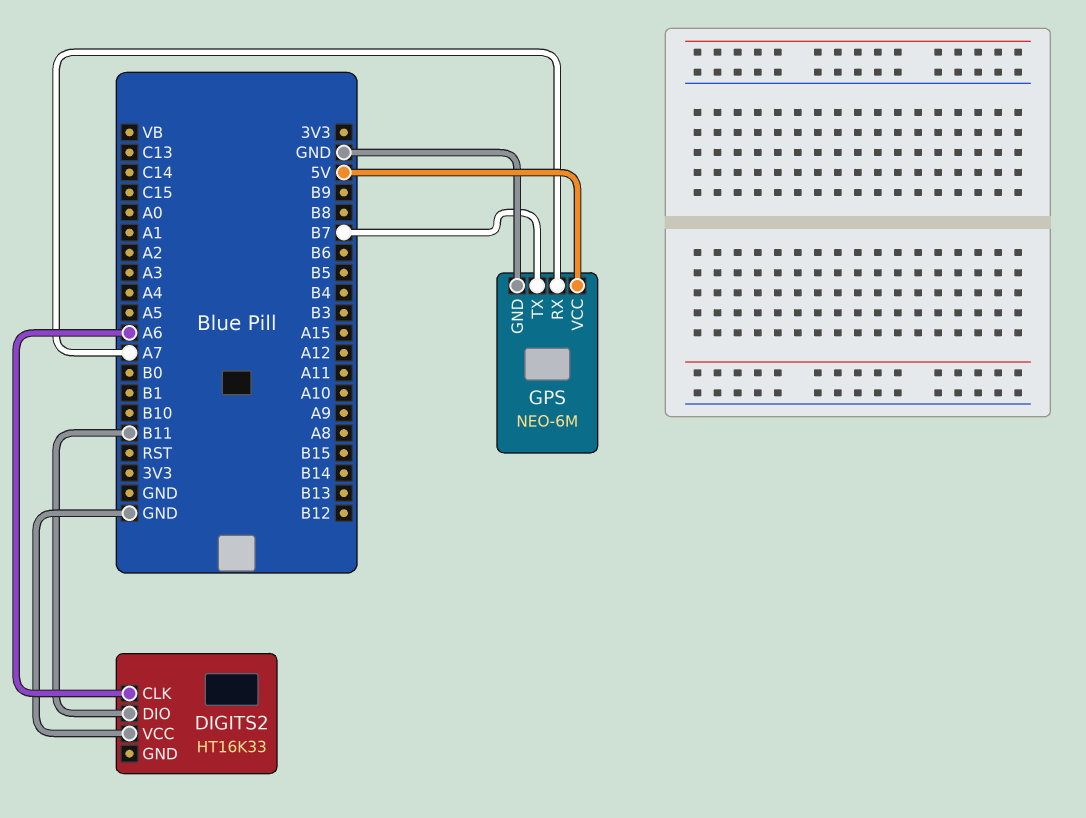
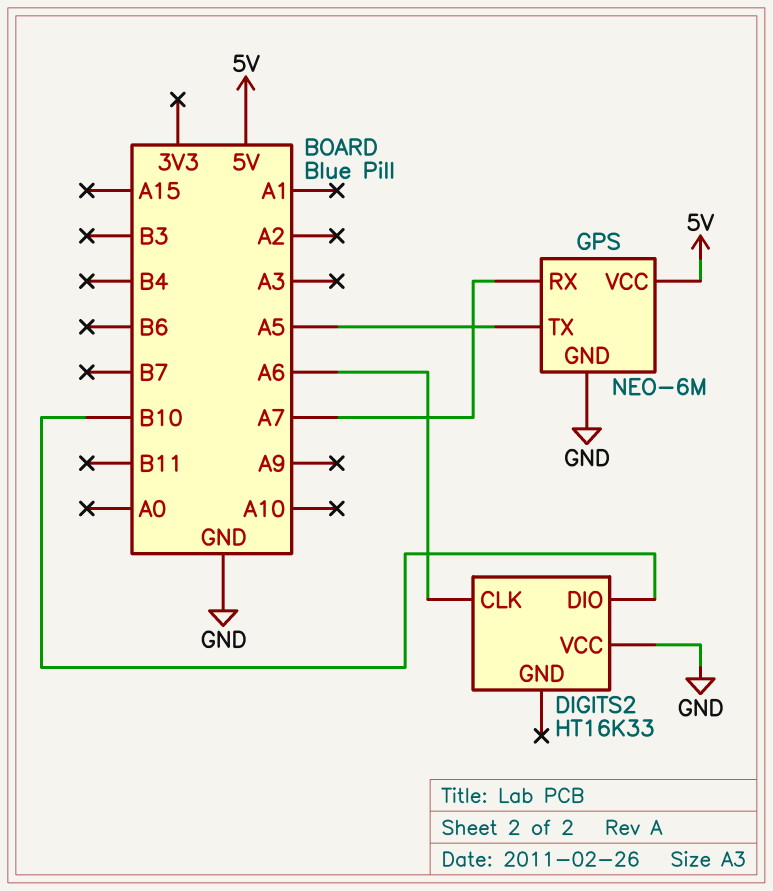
DIGITS2 pin DIO: B11 -> B10
GPS pin TX: B7 -> A5

